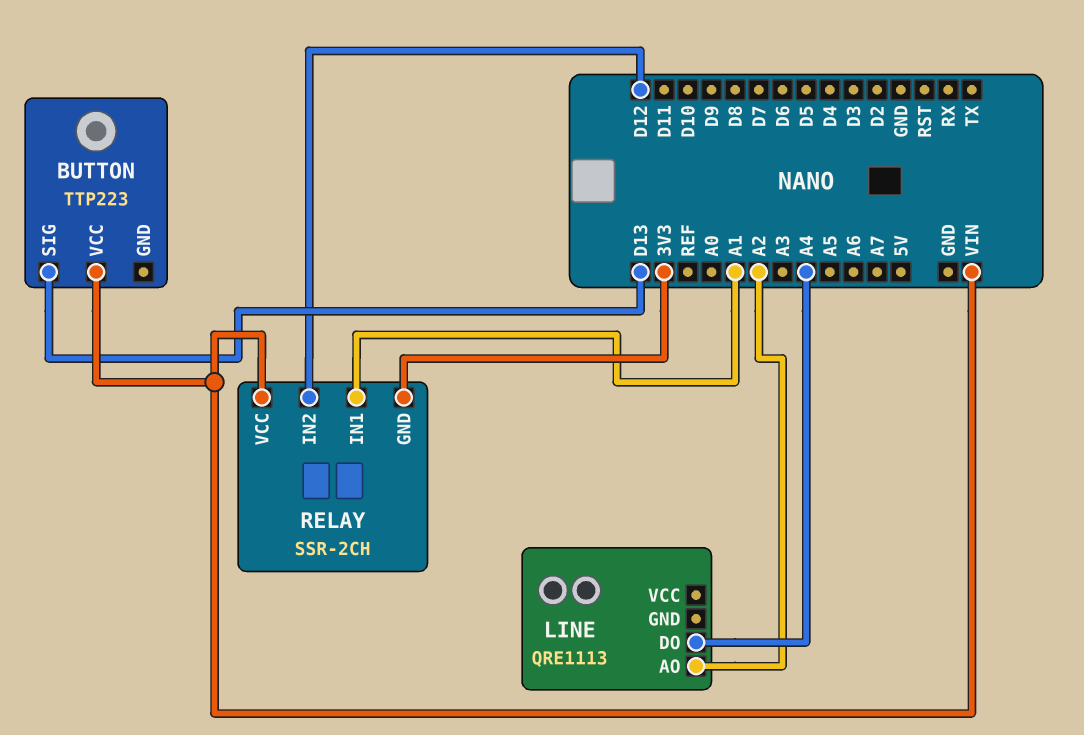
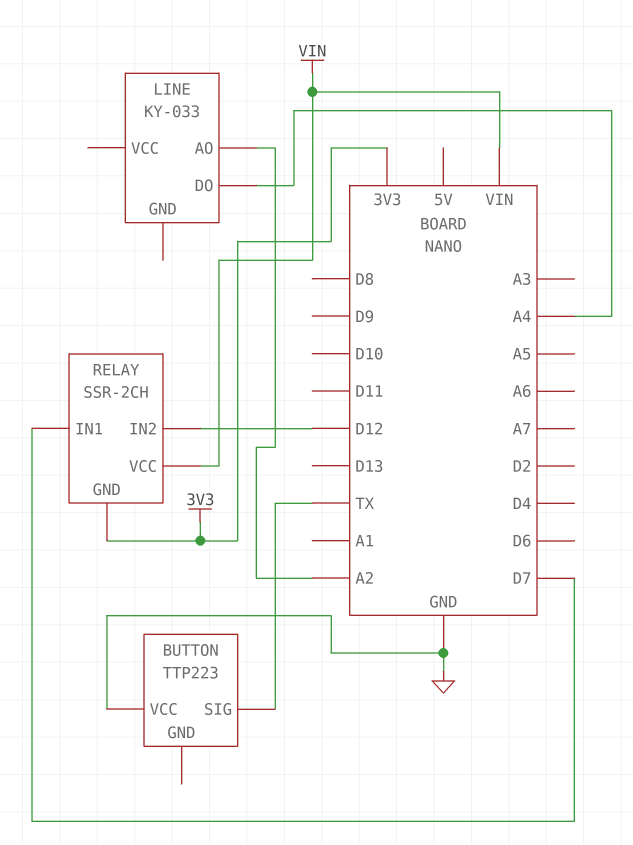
BUTTON pin SIG: D13 -> TX
BUTTON pin VCC: VIN -> GND
LINE: QRE1113 -> KY-033
RELAY pin IN1: A1 -> D7

